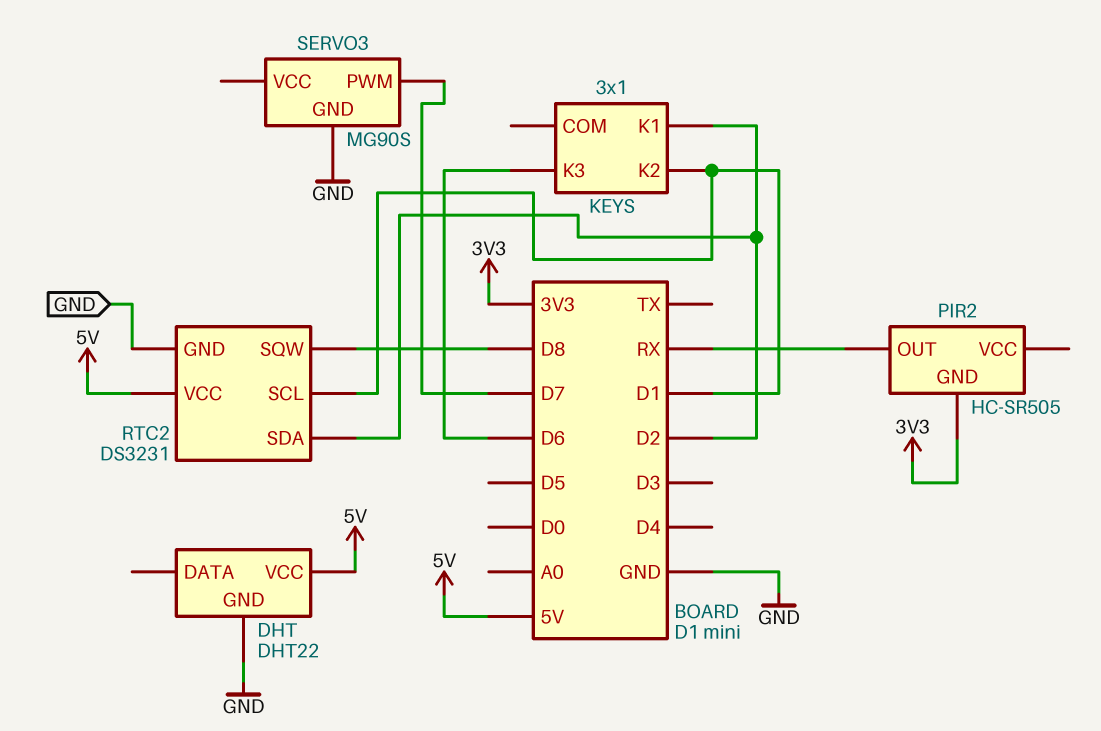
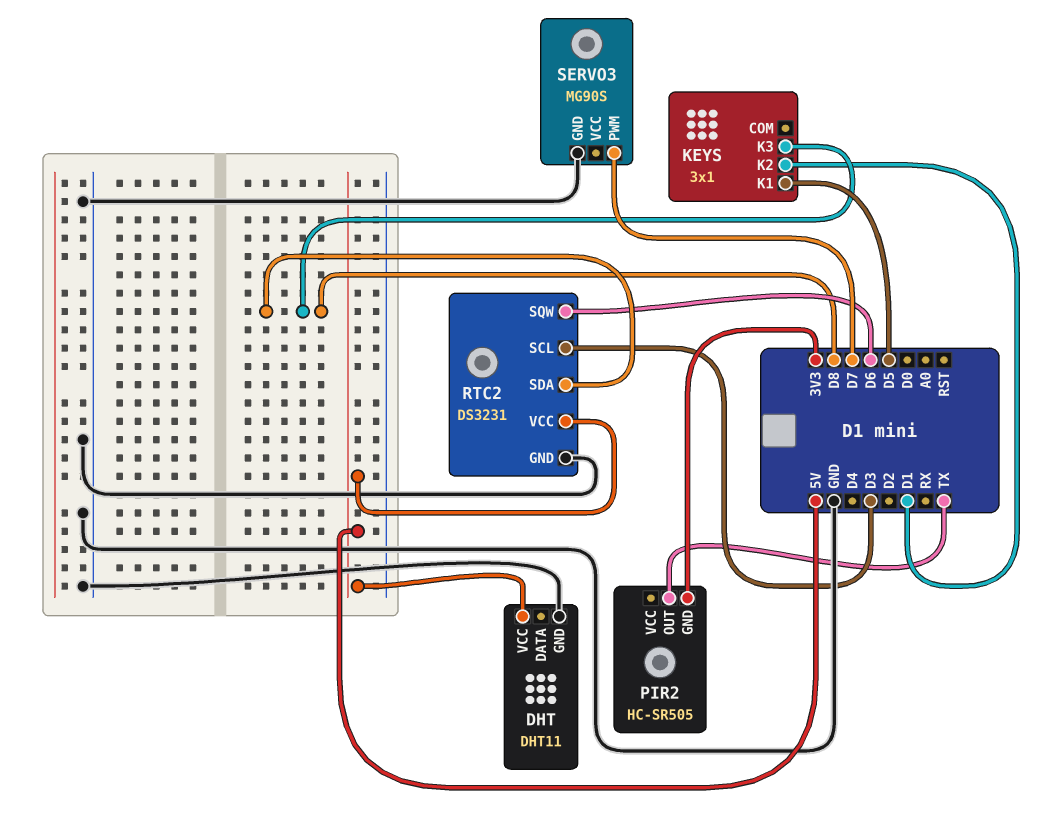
DHT: DHT22 -> DHT11
KEYS pin K1: D2 -> D5
KEYS pin K3: D6 -> D8
PIR2 pin OUT: RX -> TX
RTC2 pin SCL: D1 -> D3
RTC2 pin SDA: D2 -> D8
RTC2 pin SQW: D8 -> D6

